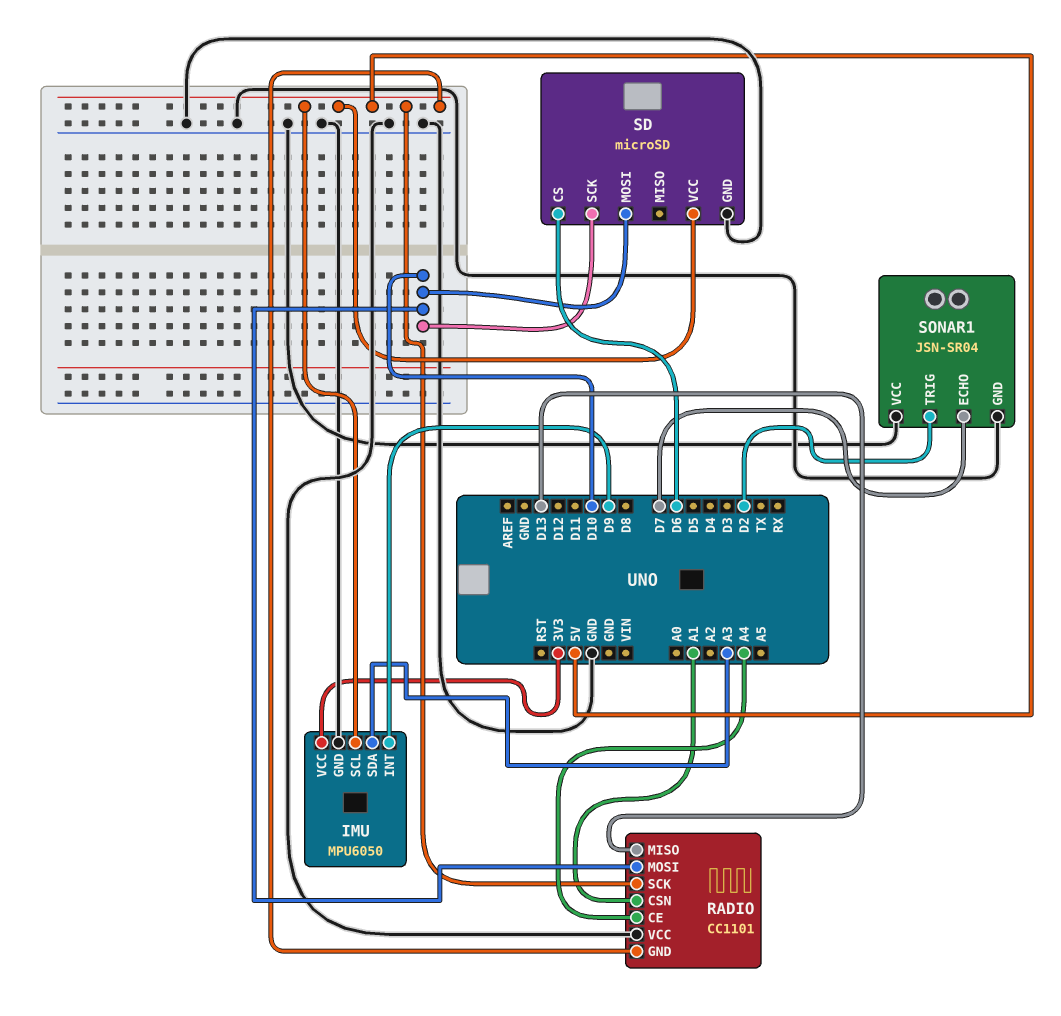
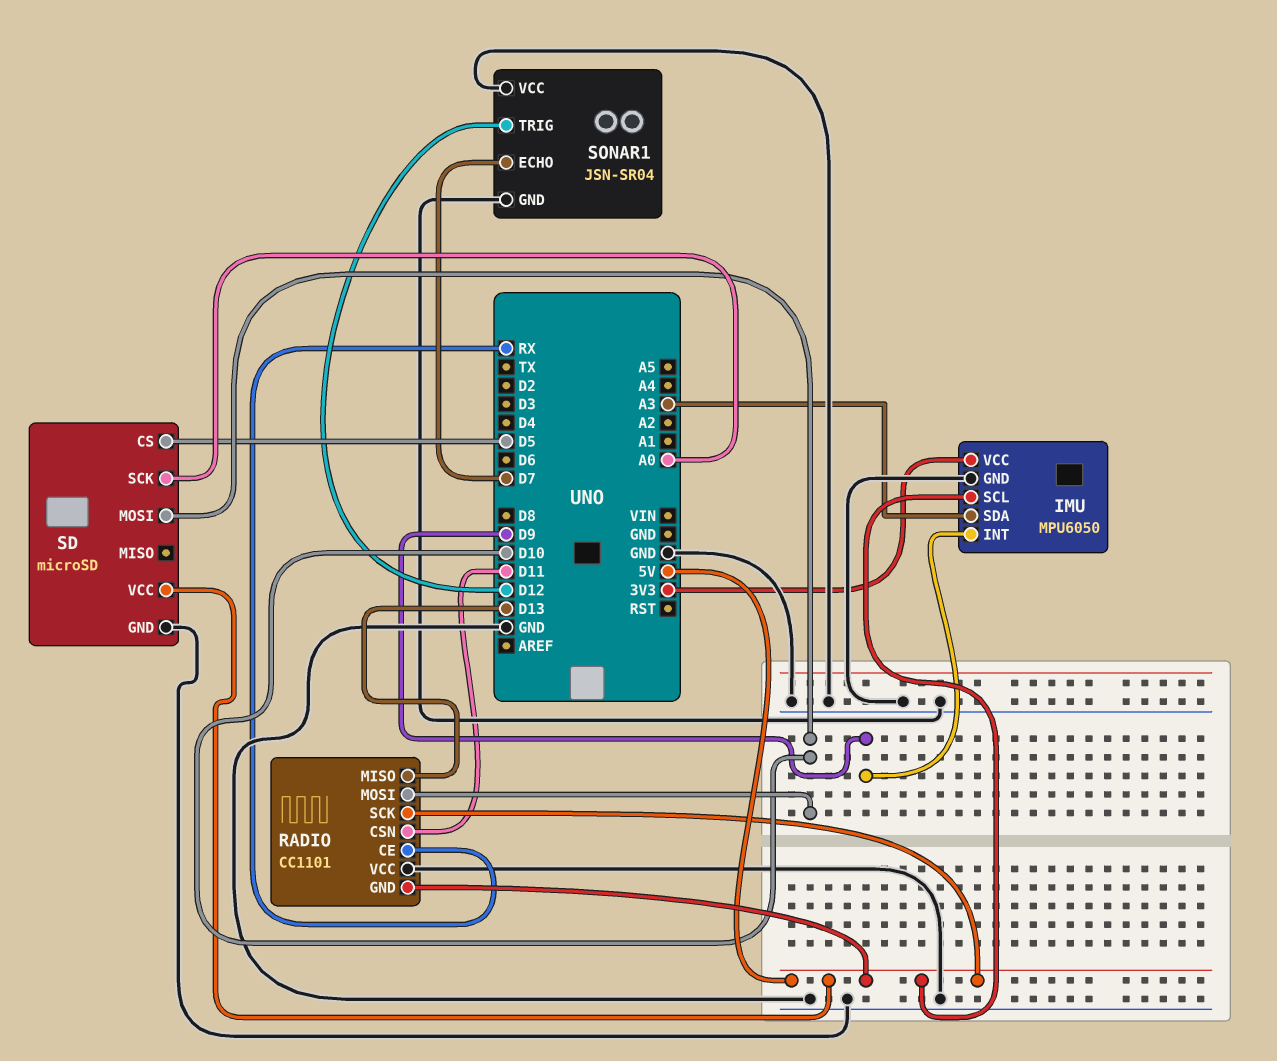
RADIO pin CE: A4 -> RX
RADIO pin CSN: A1 -> D11
SD pin CS: D6 -> D5
SD pin SCK: D10 -> A0
SONAR1 pin TRIG: D2 -> D12

